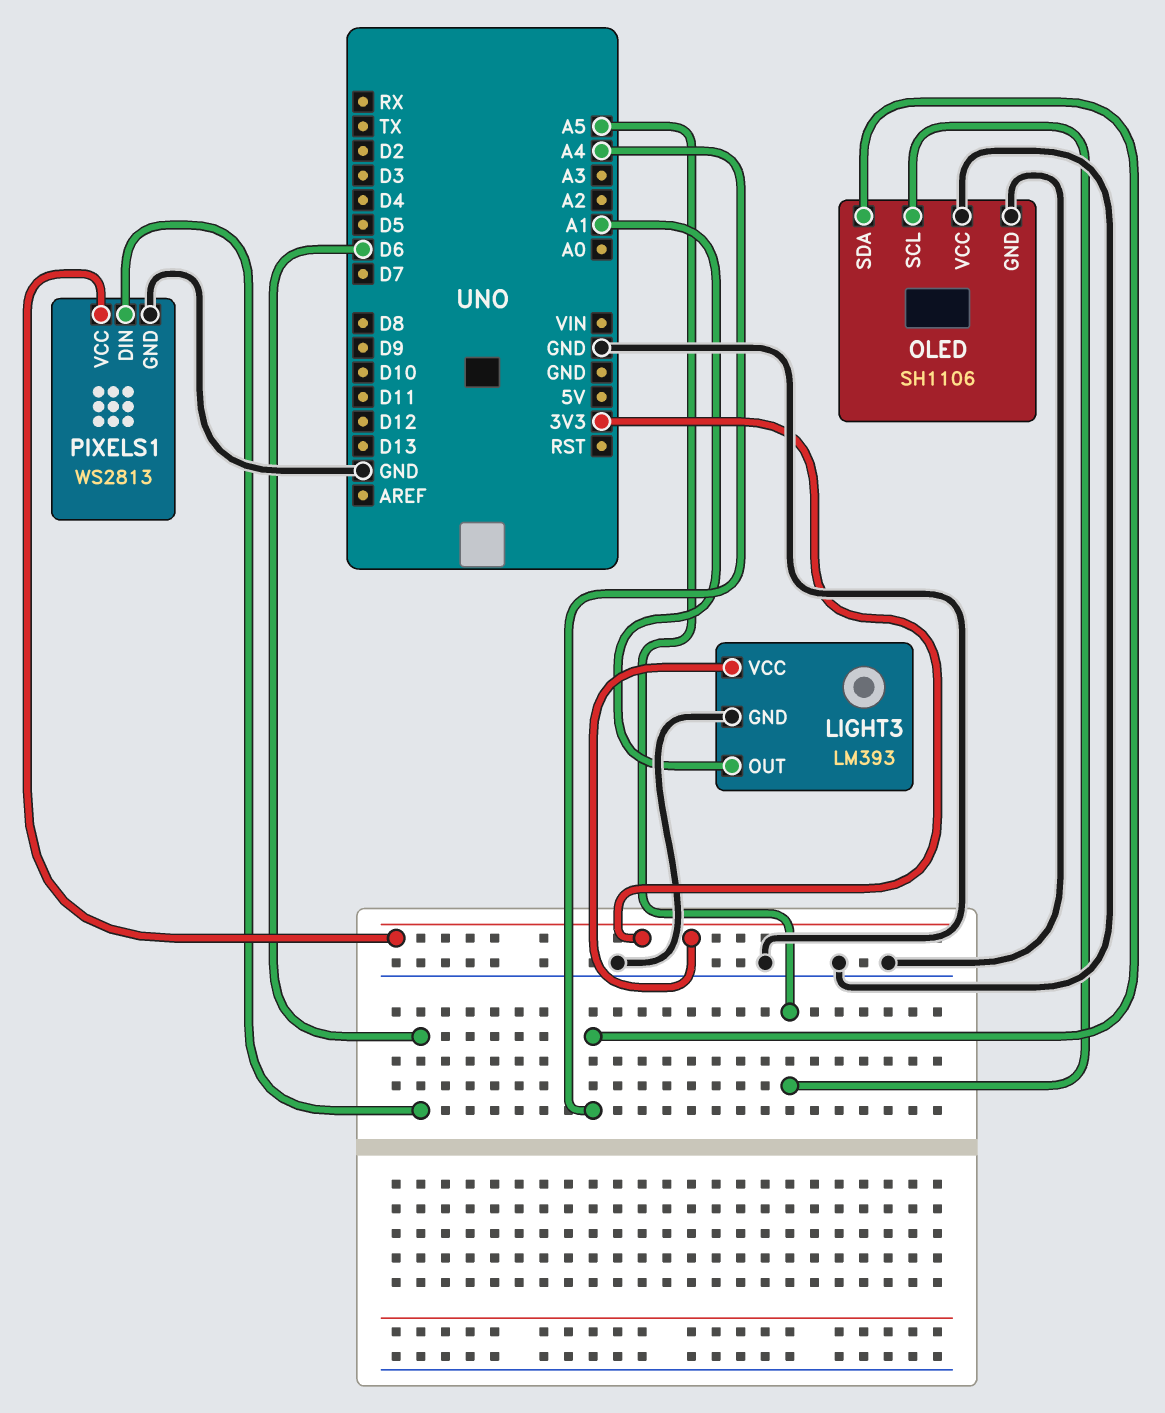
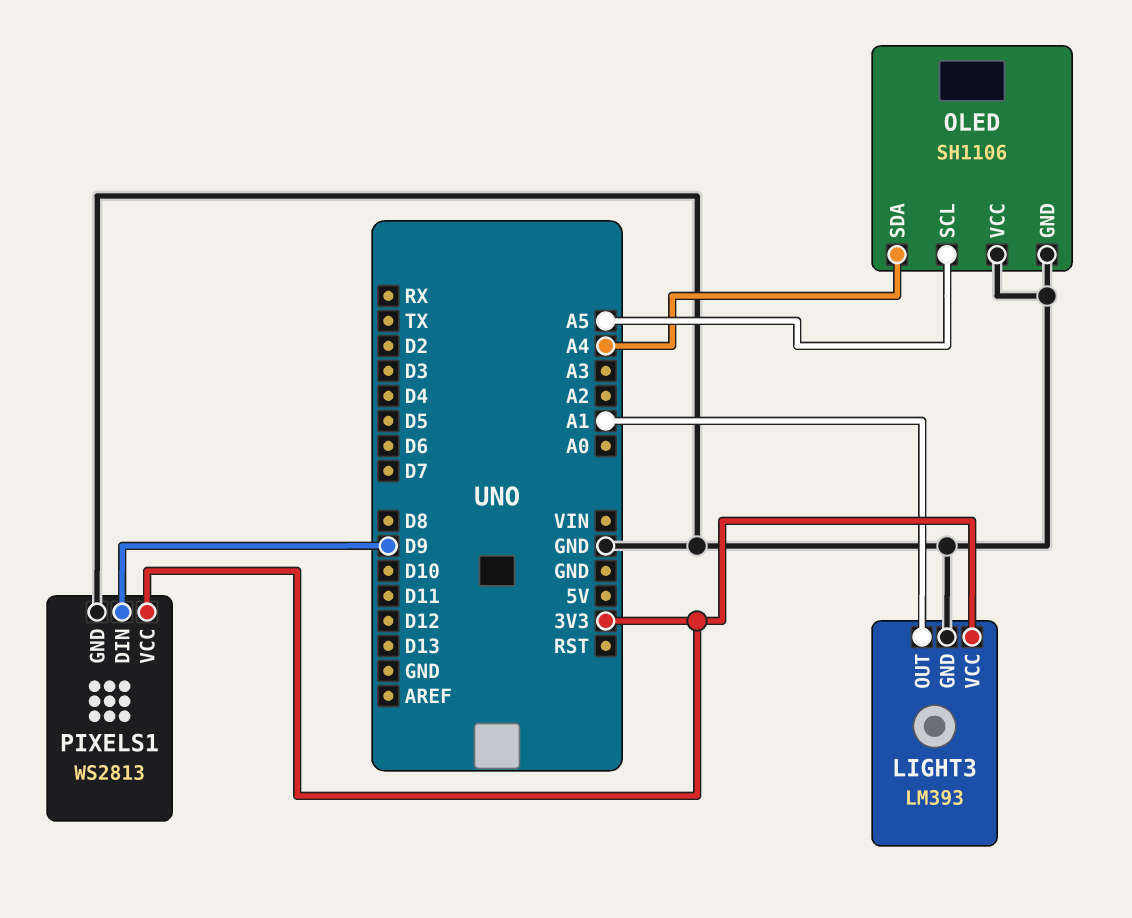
PIXELS1 pin DIN: D6 -> D9

